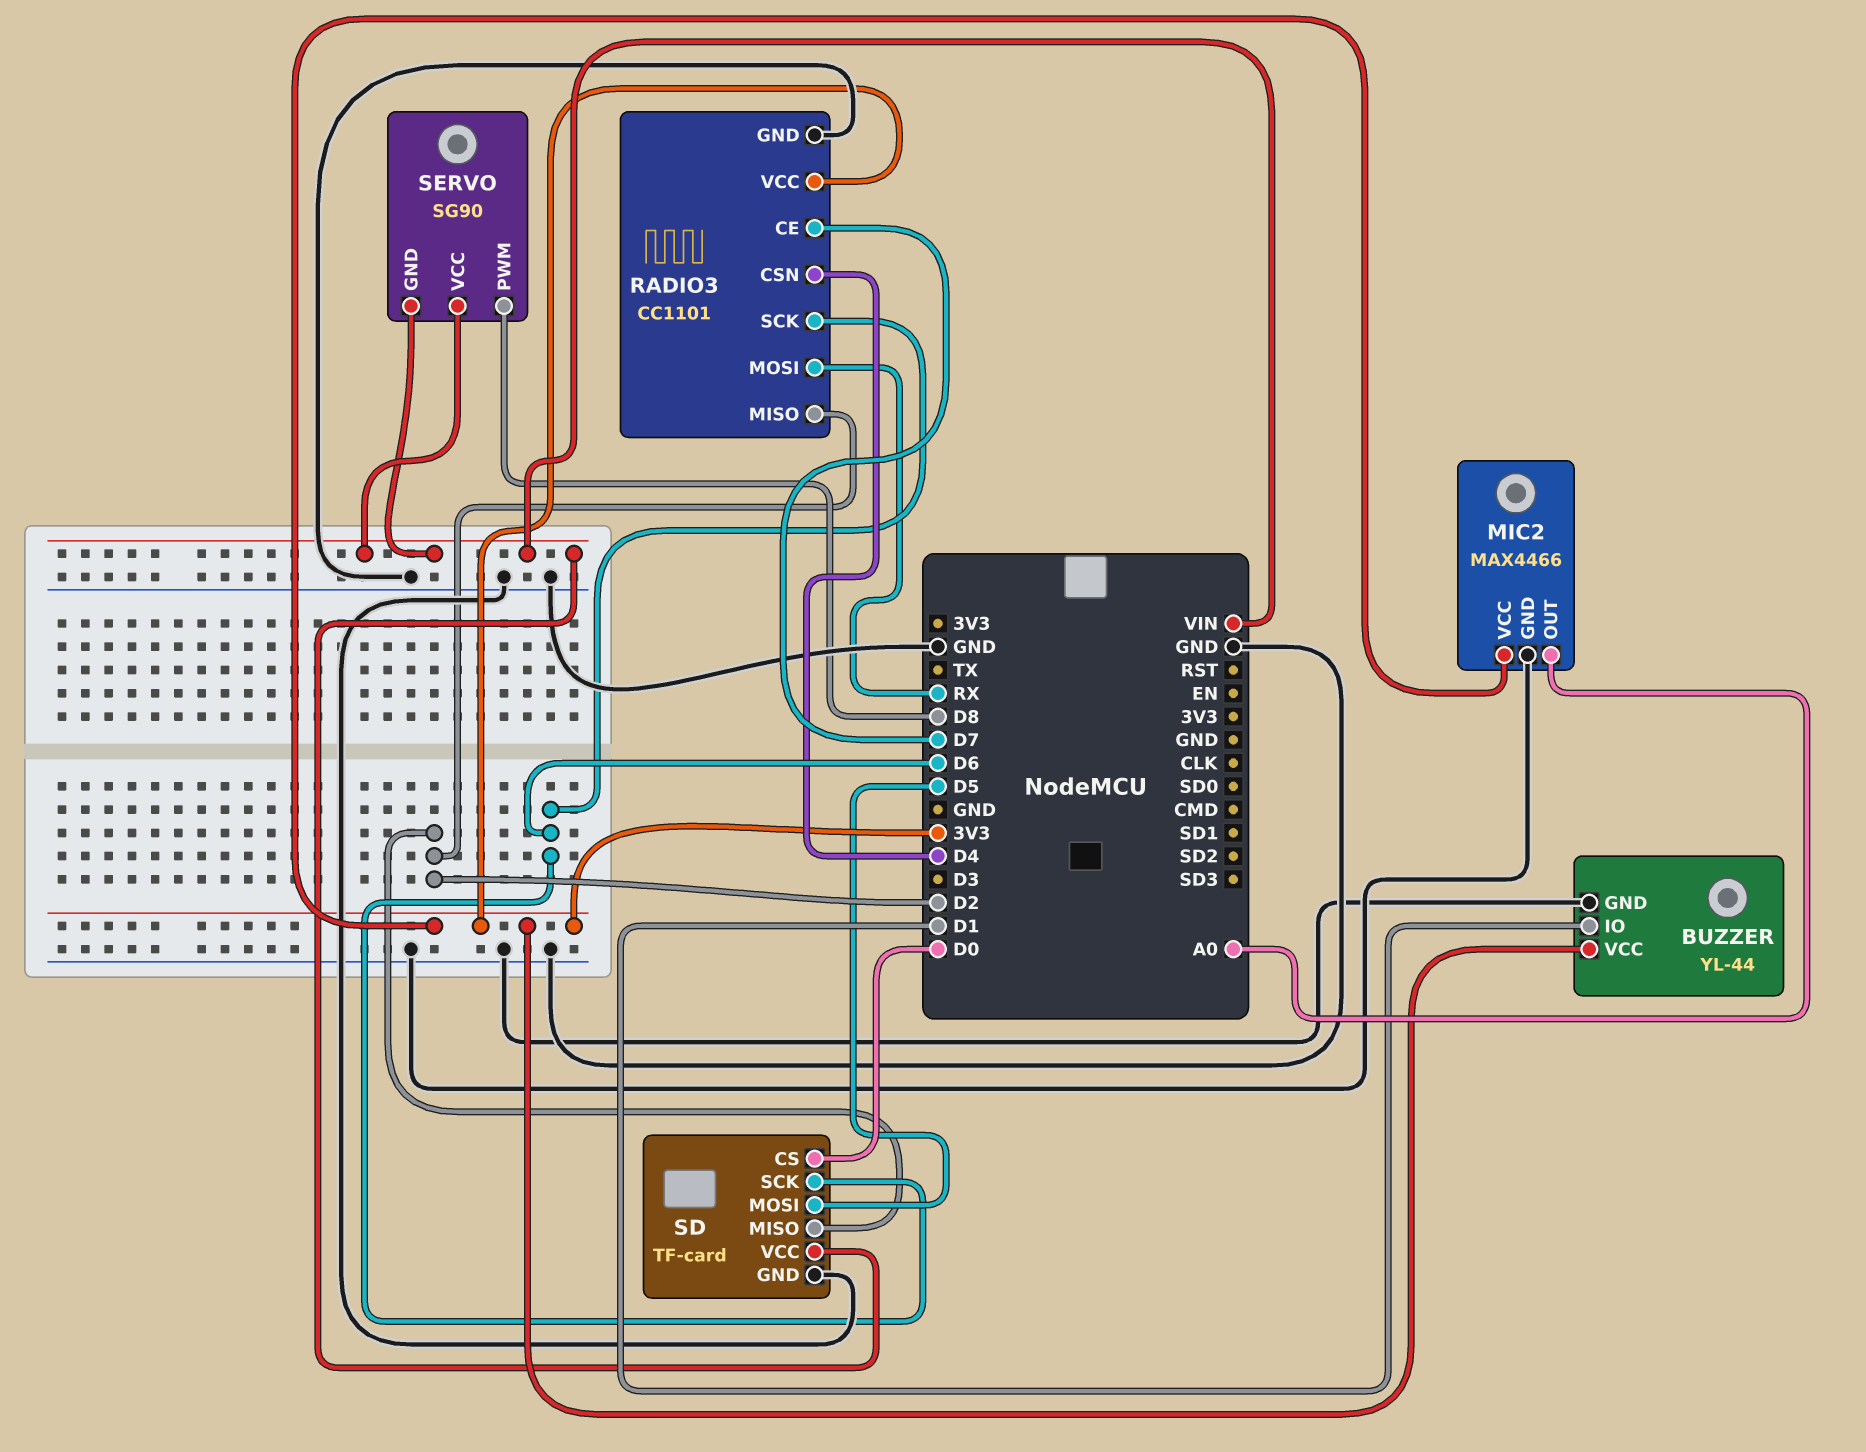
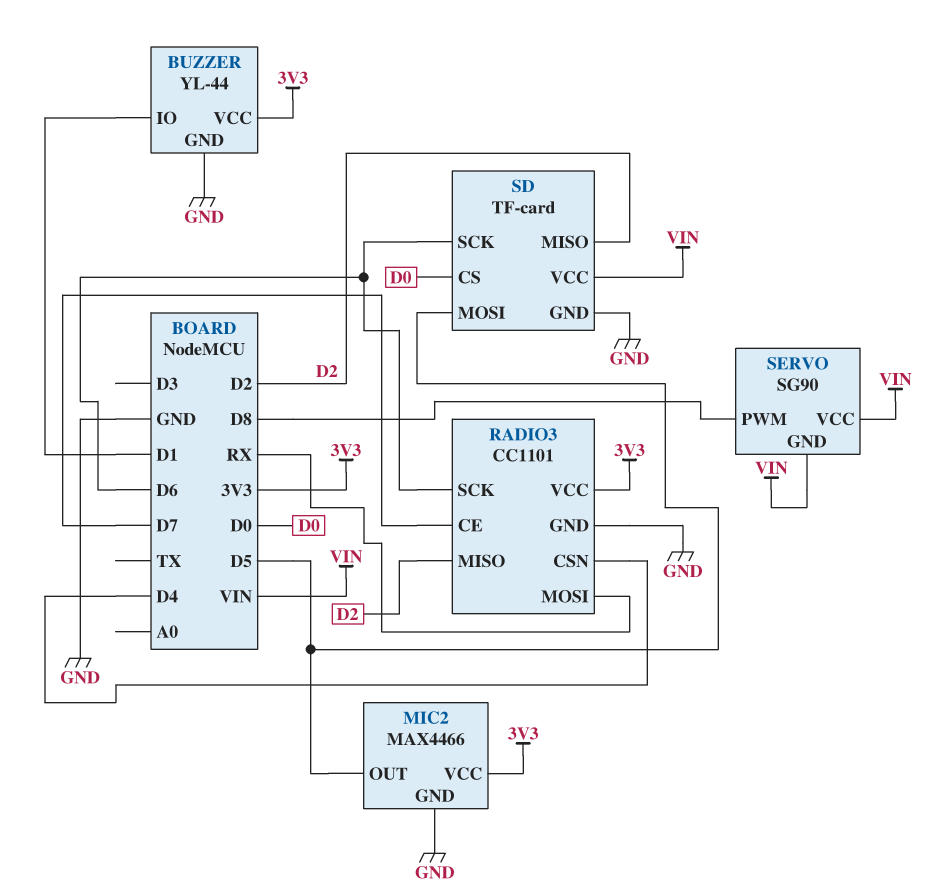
MIC2 pin OUT: A0 -> D5

